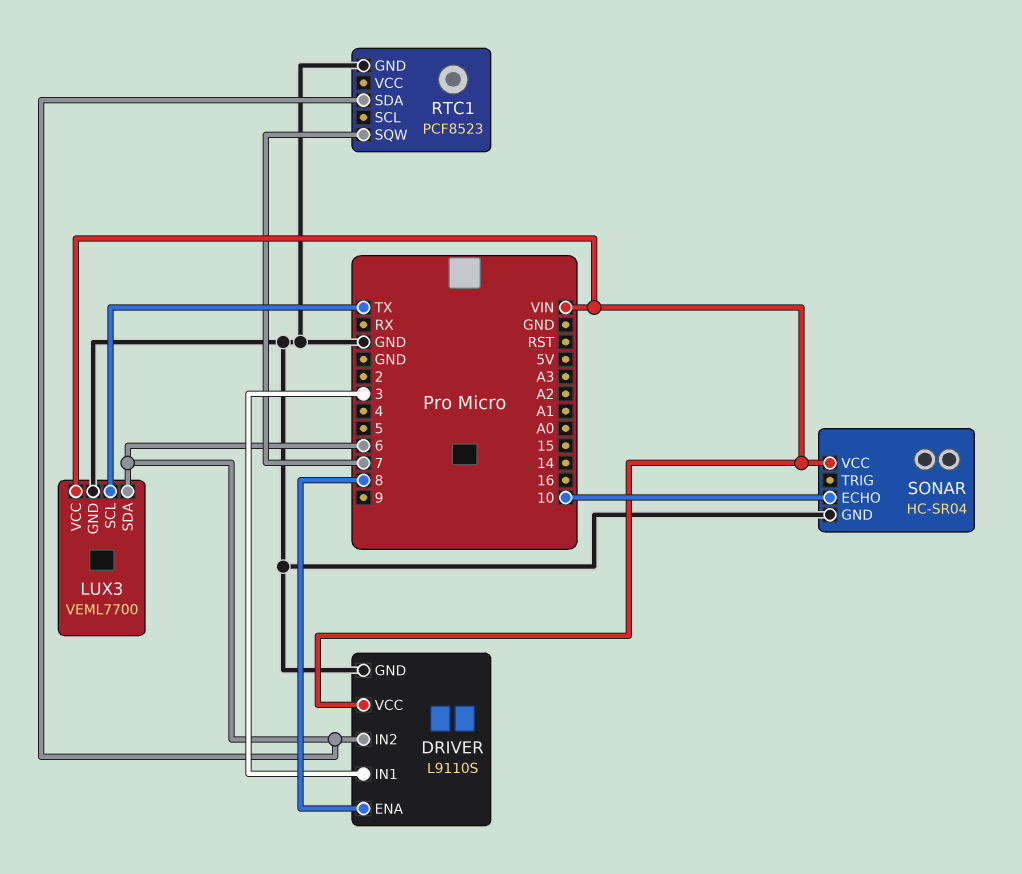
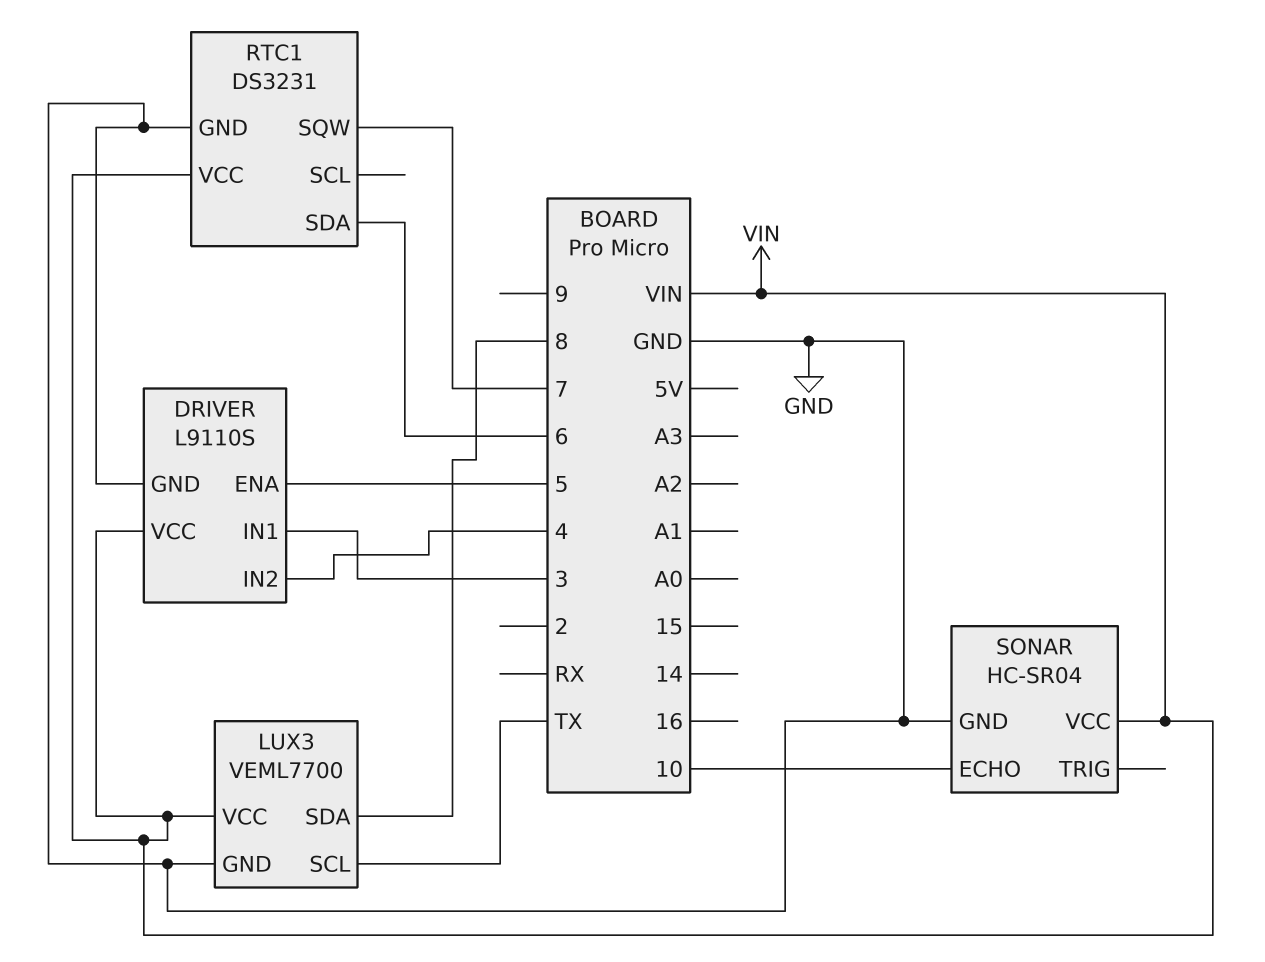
DRIVER pin ENA: 8 -> 5
DRIVER pin IN2: 6 -> 4
LUX3 pin SDA: 6 -> 8
RTC1: PCF8523 -> DS3231
RTC1 pin VCC: none -> VIN

